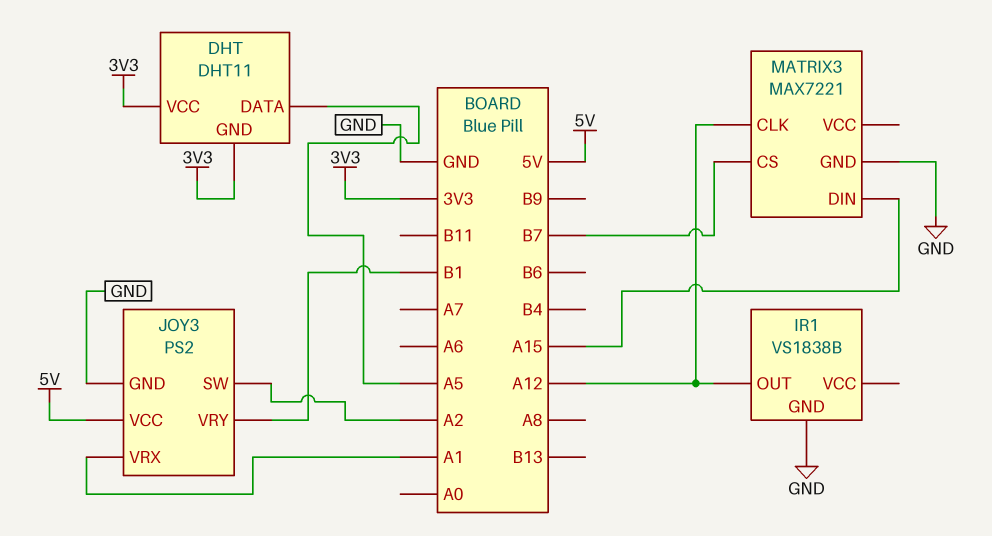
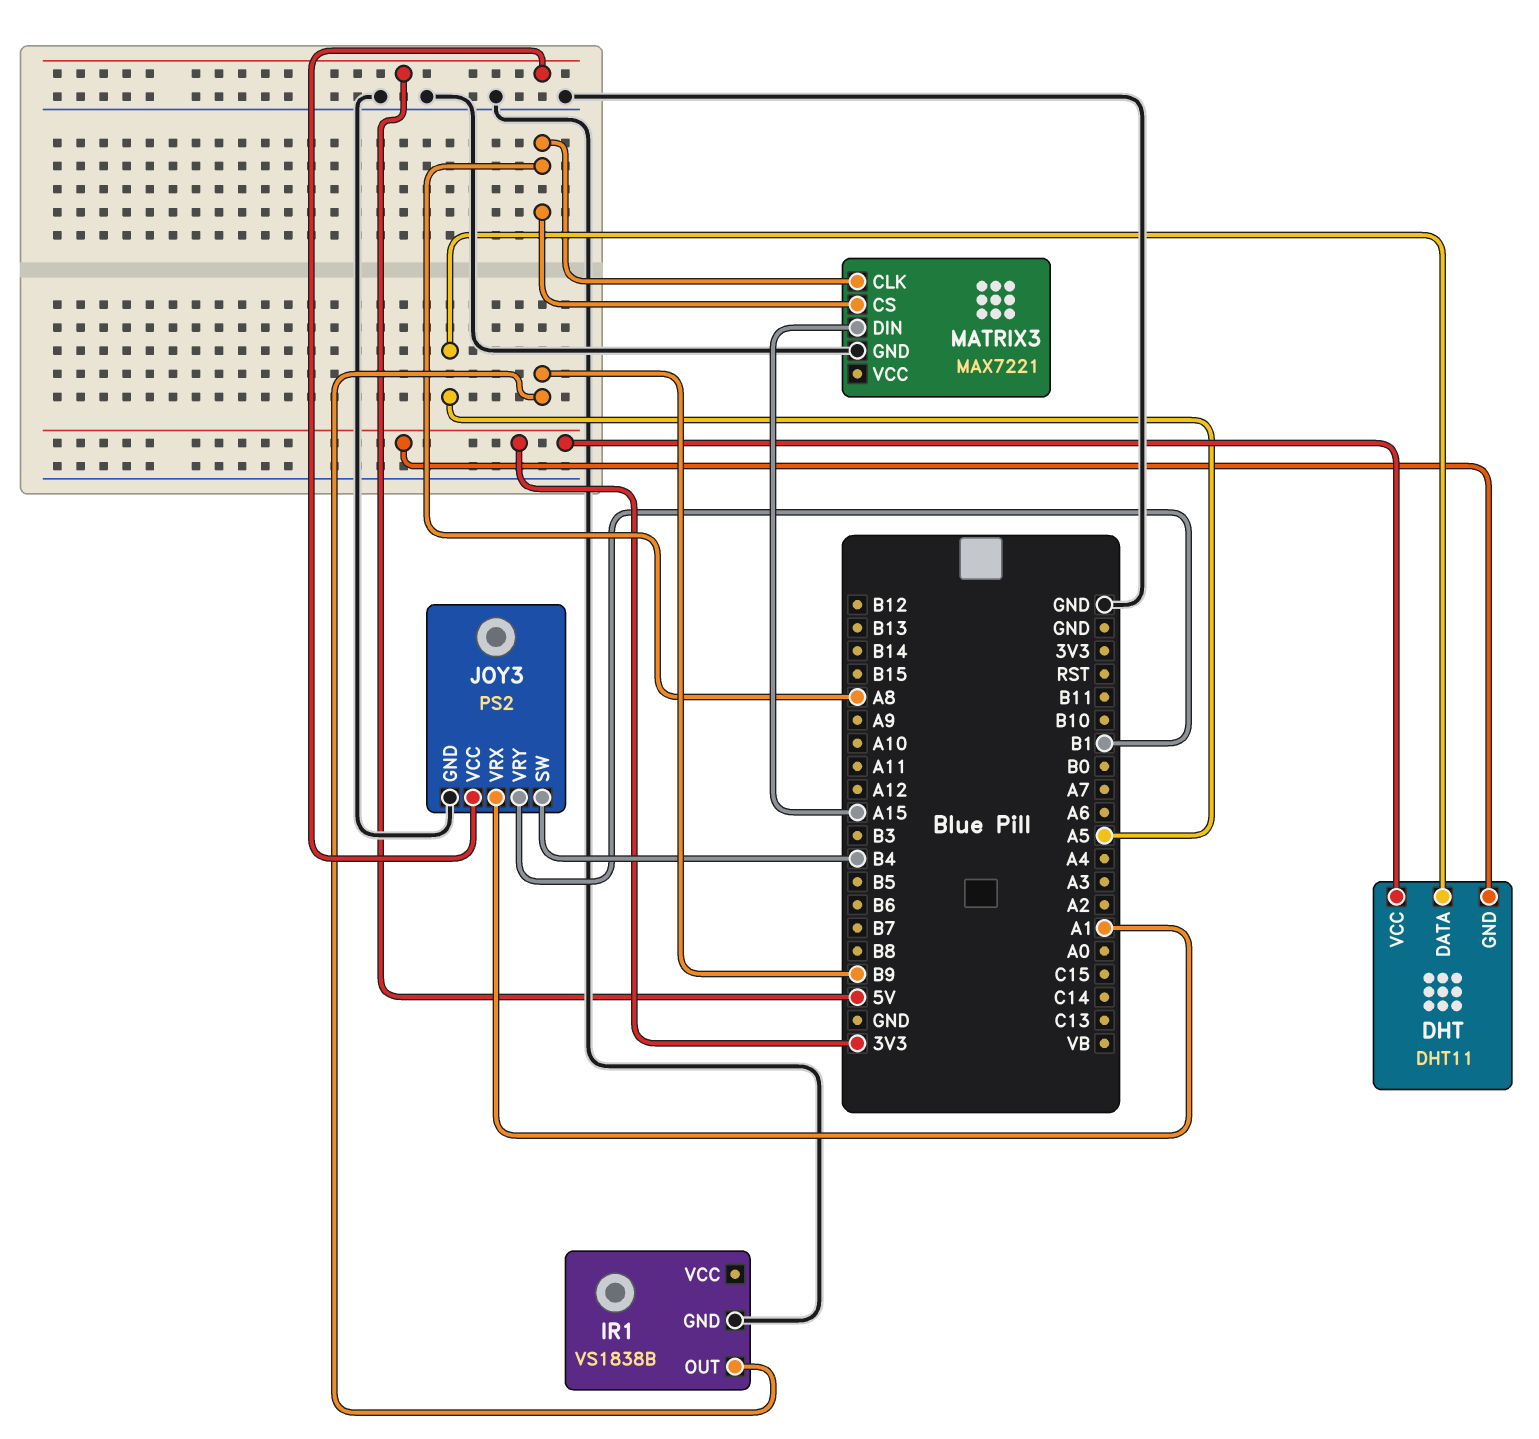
IR1 pin OUT: A12 -> B9
JOY3 pin SW: A2 -> B4
MATRIX3 pin CLK: A12 -> A8
MATRIX3 pin CS: B7 -> A8

